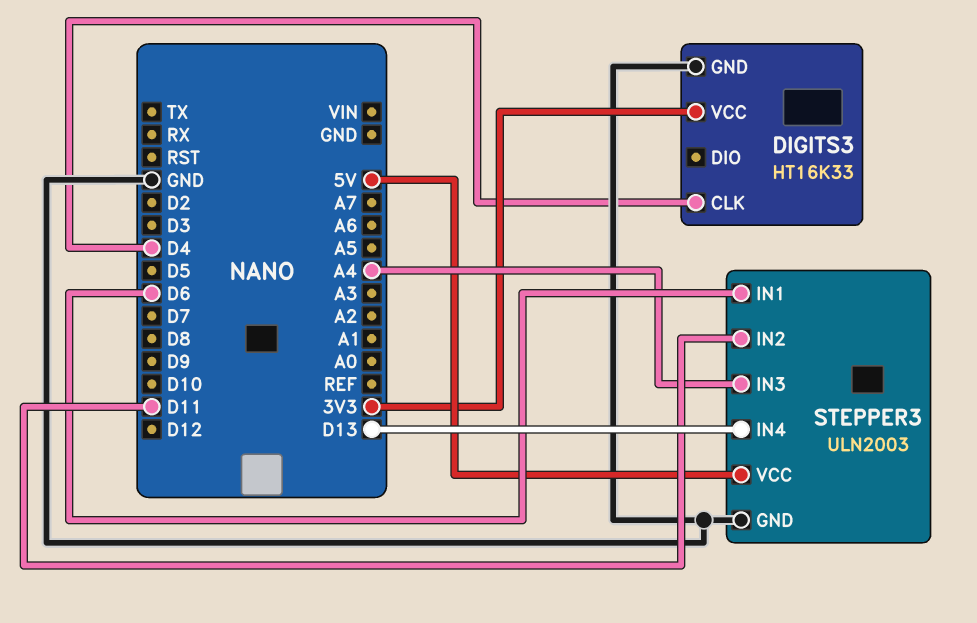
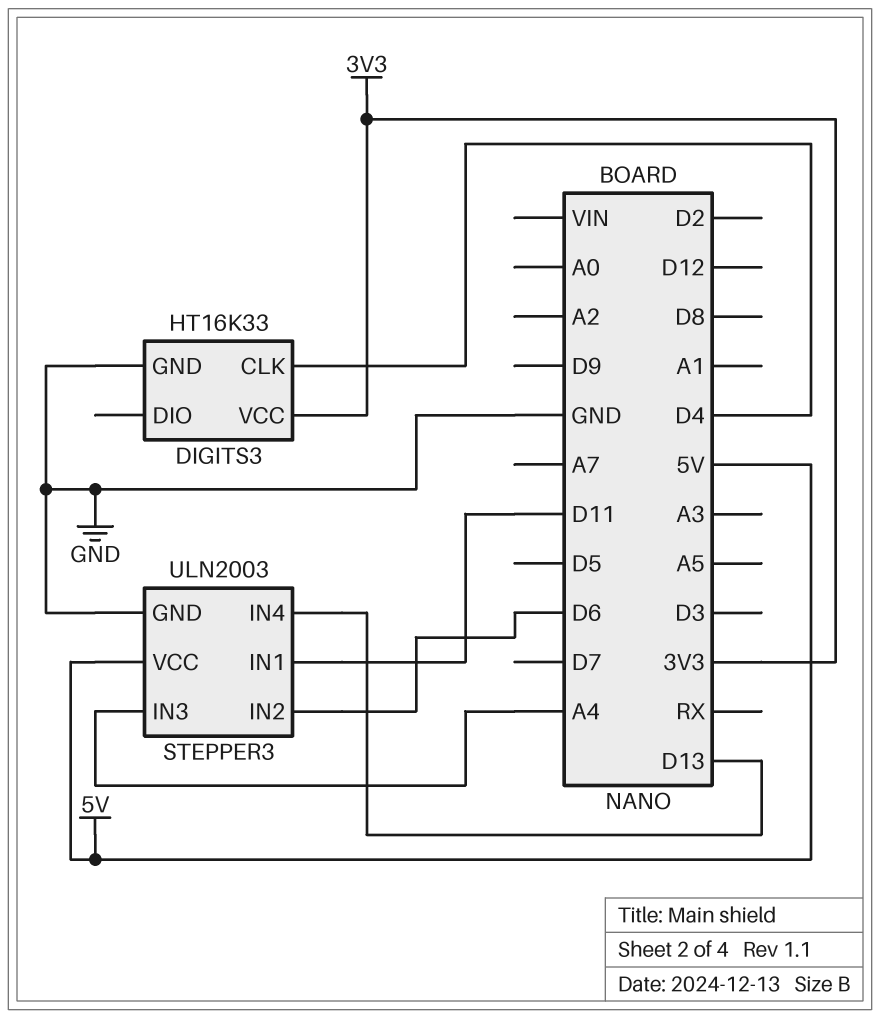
STEPPER3 pin IN1: D6 -> D11
STEPPER3 pin IN2: D11 -> D6

